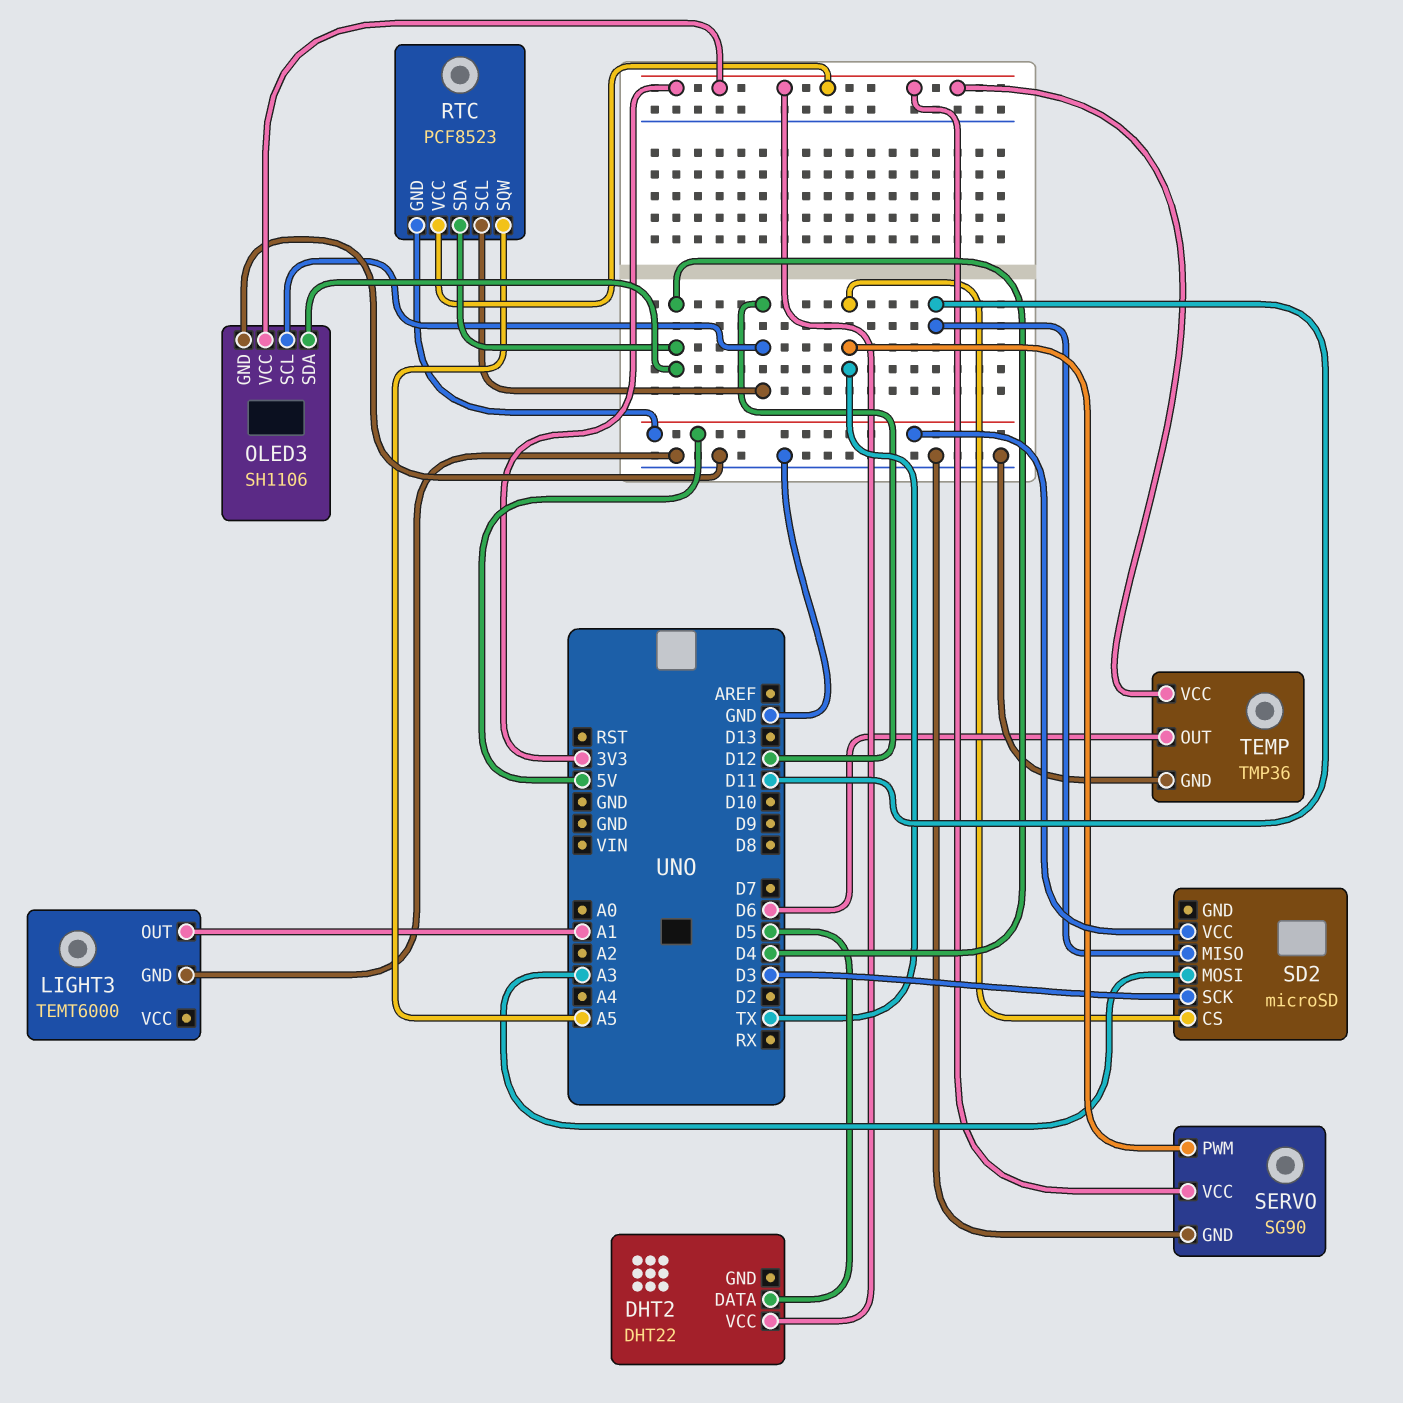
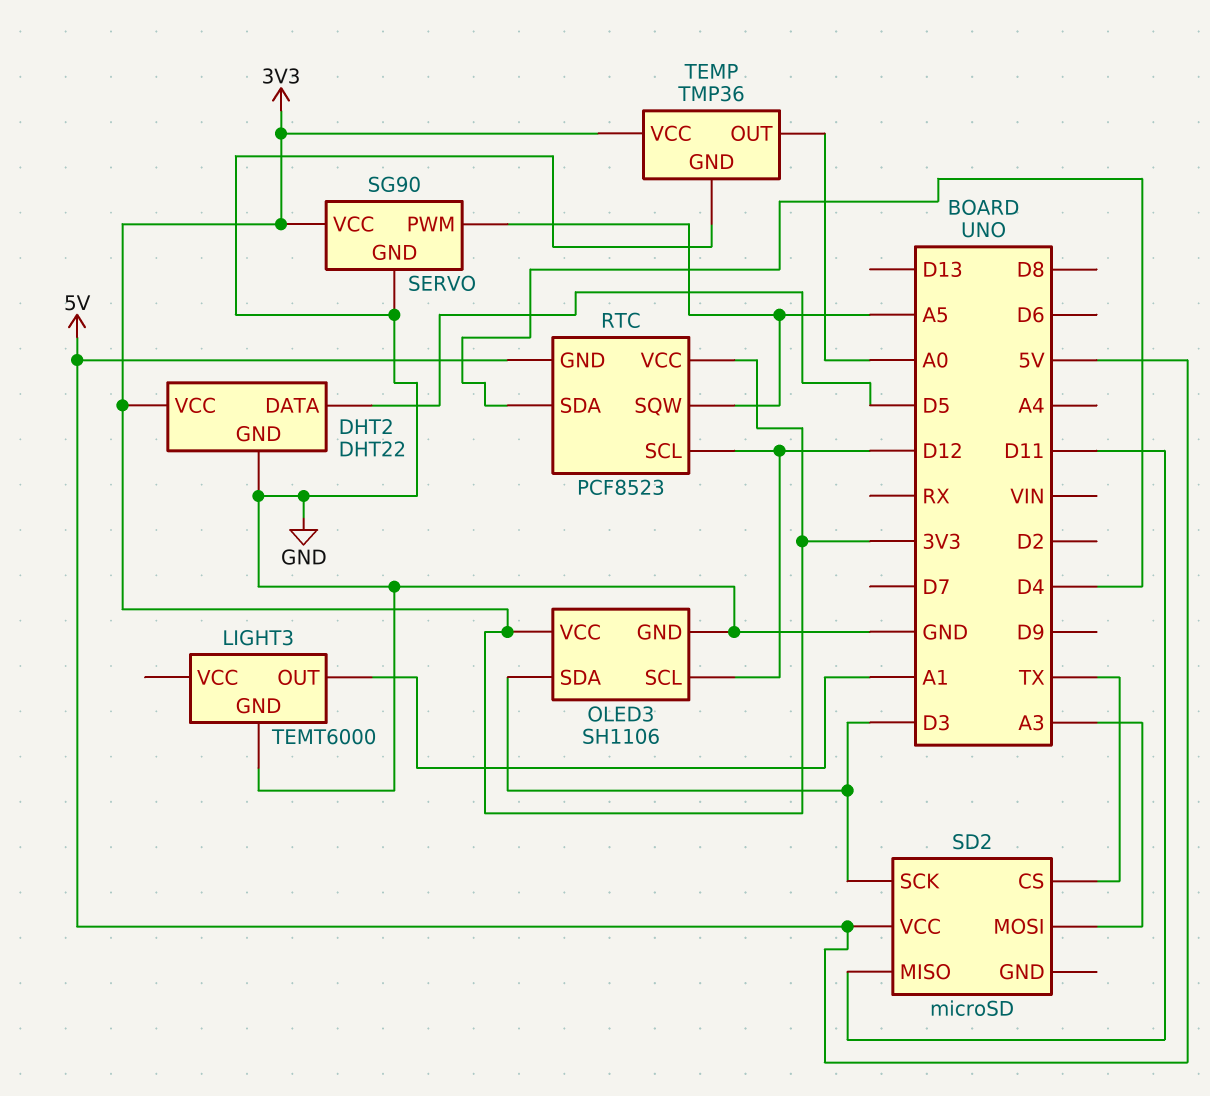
DHT2 pin GND: none -> GND
OLED3 pin SDA: D4 -> D3
SERVO pin PWM: TX -> A5
TEMP pin OUT: D6 -> A0

